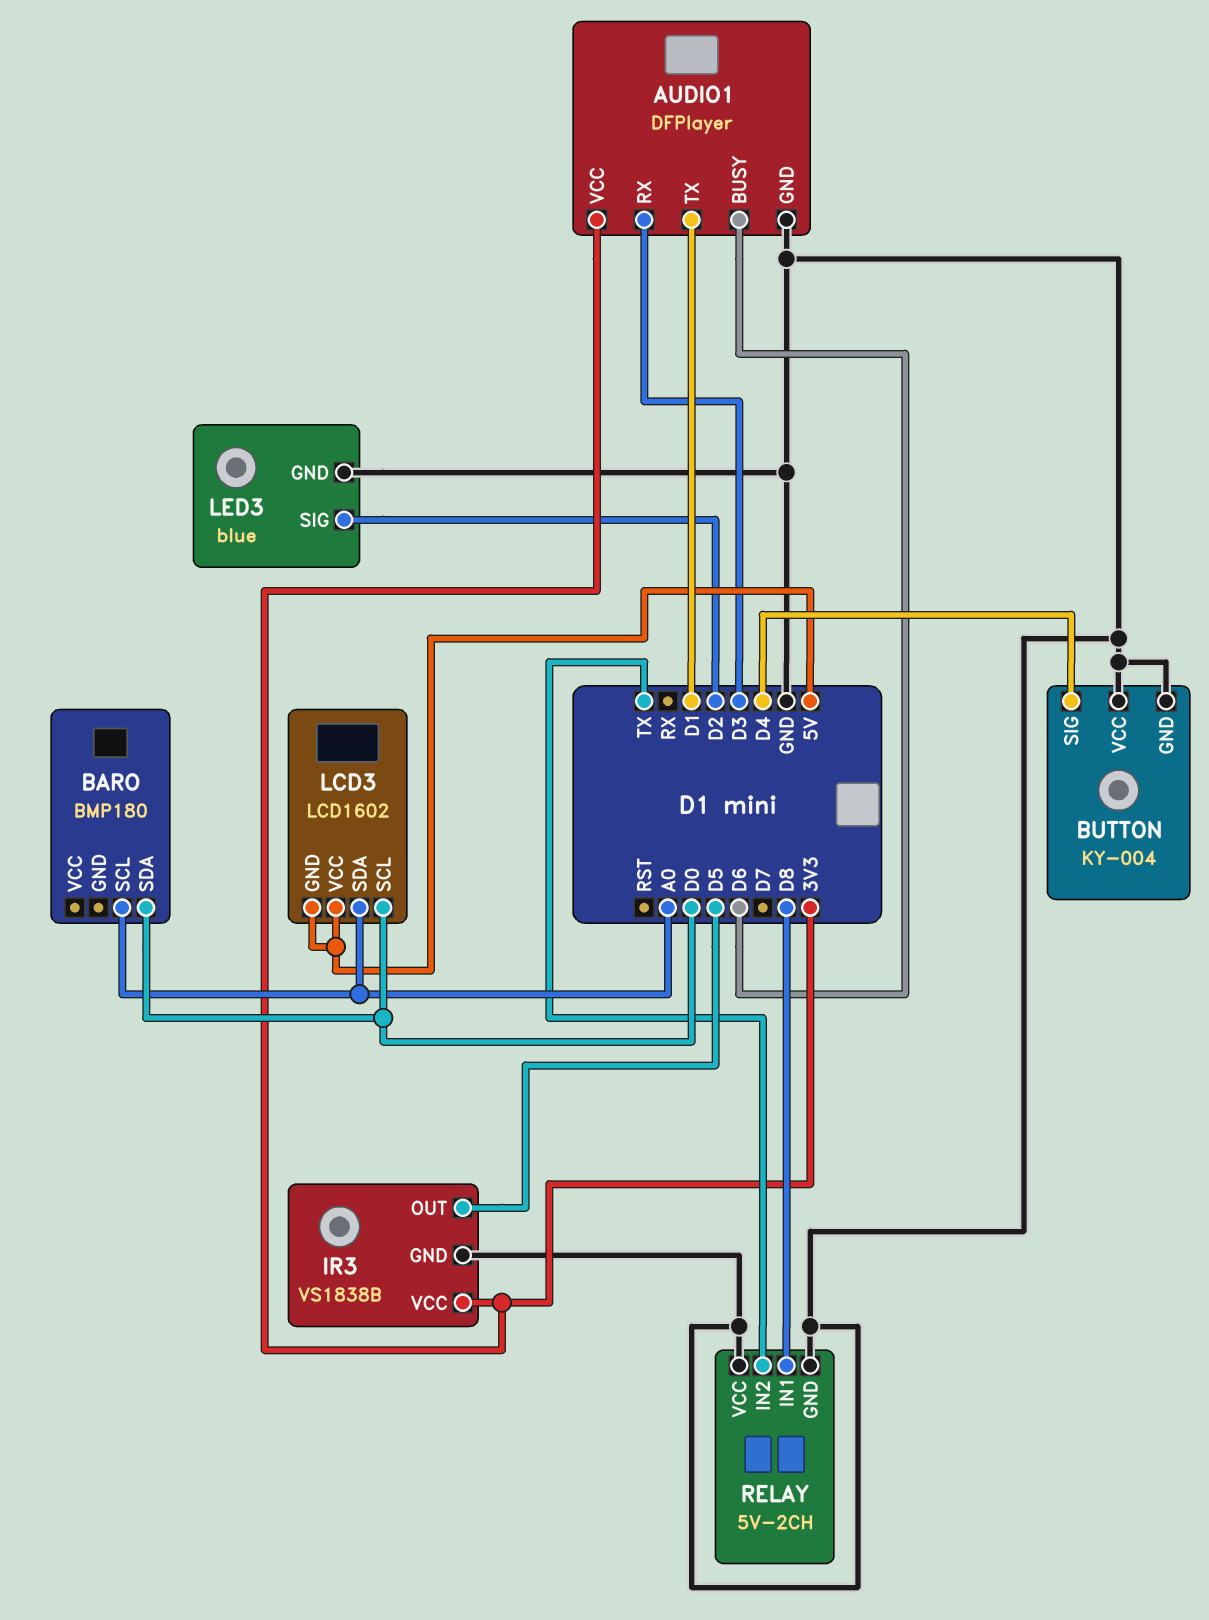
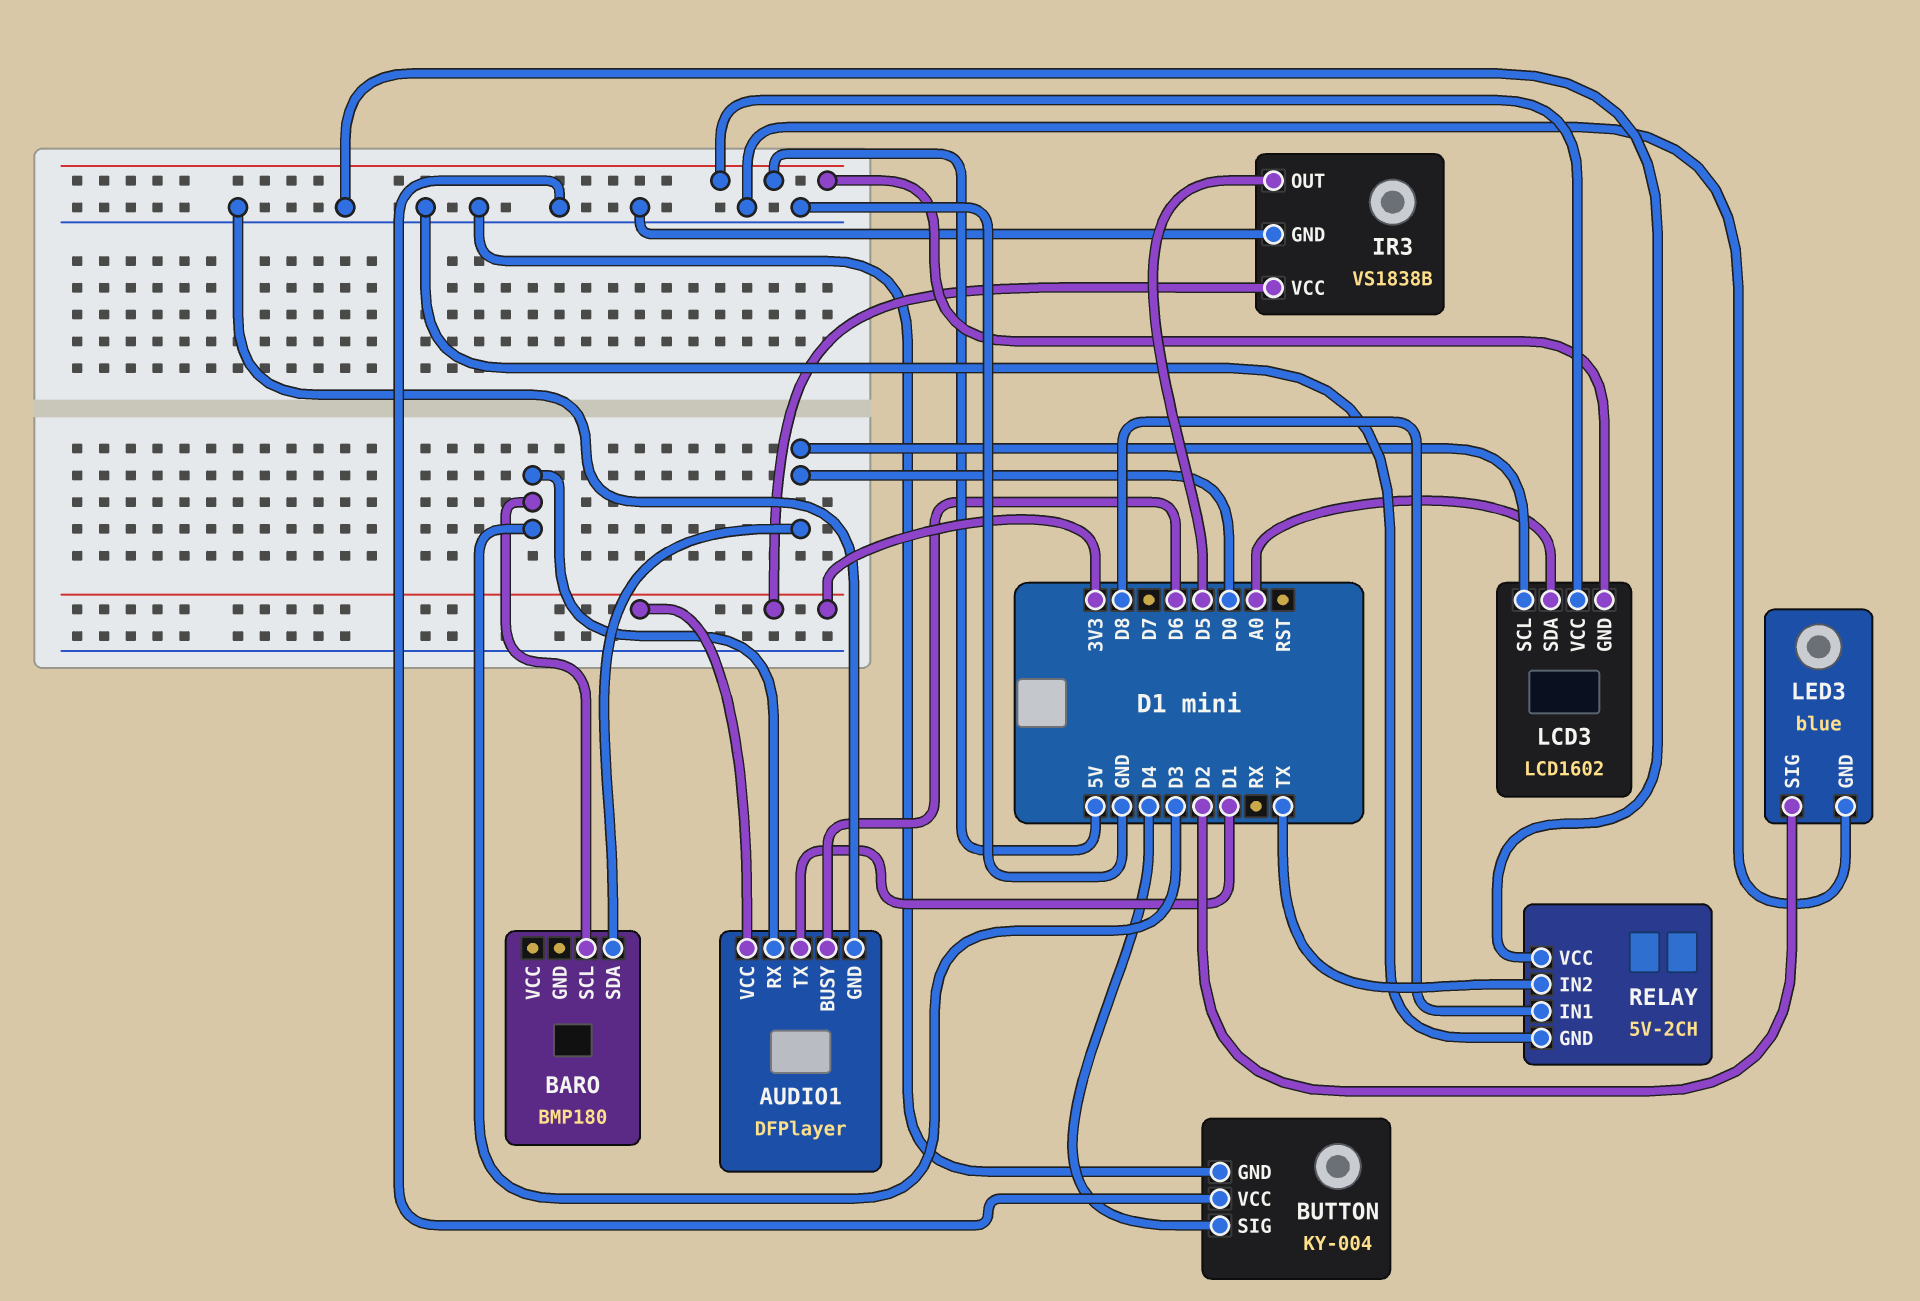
BARO pin SCL: A0 -> D3

